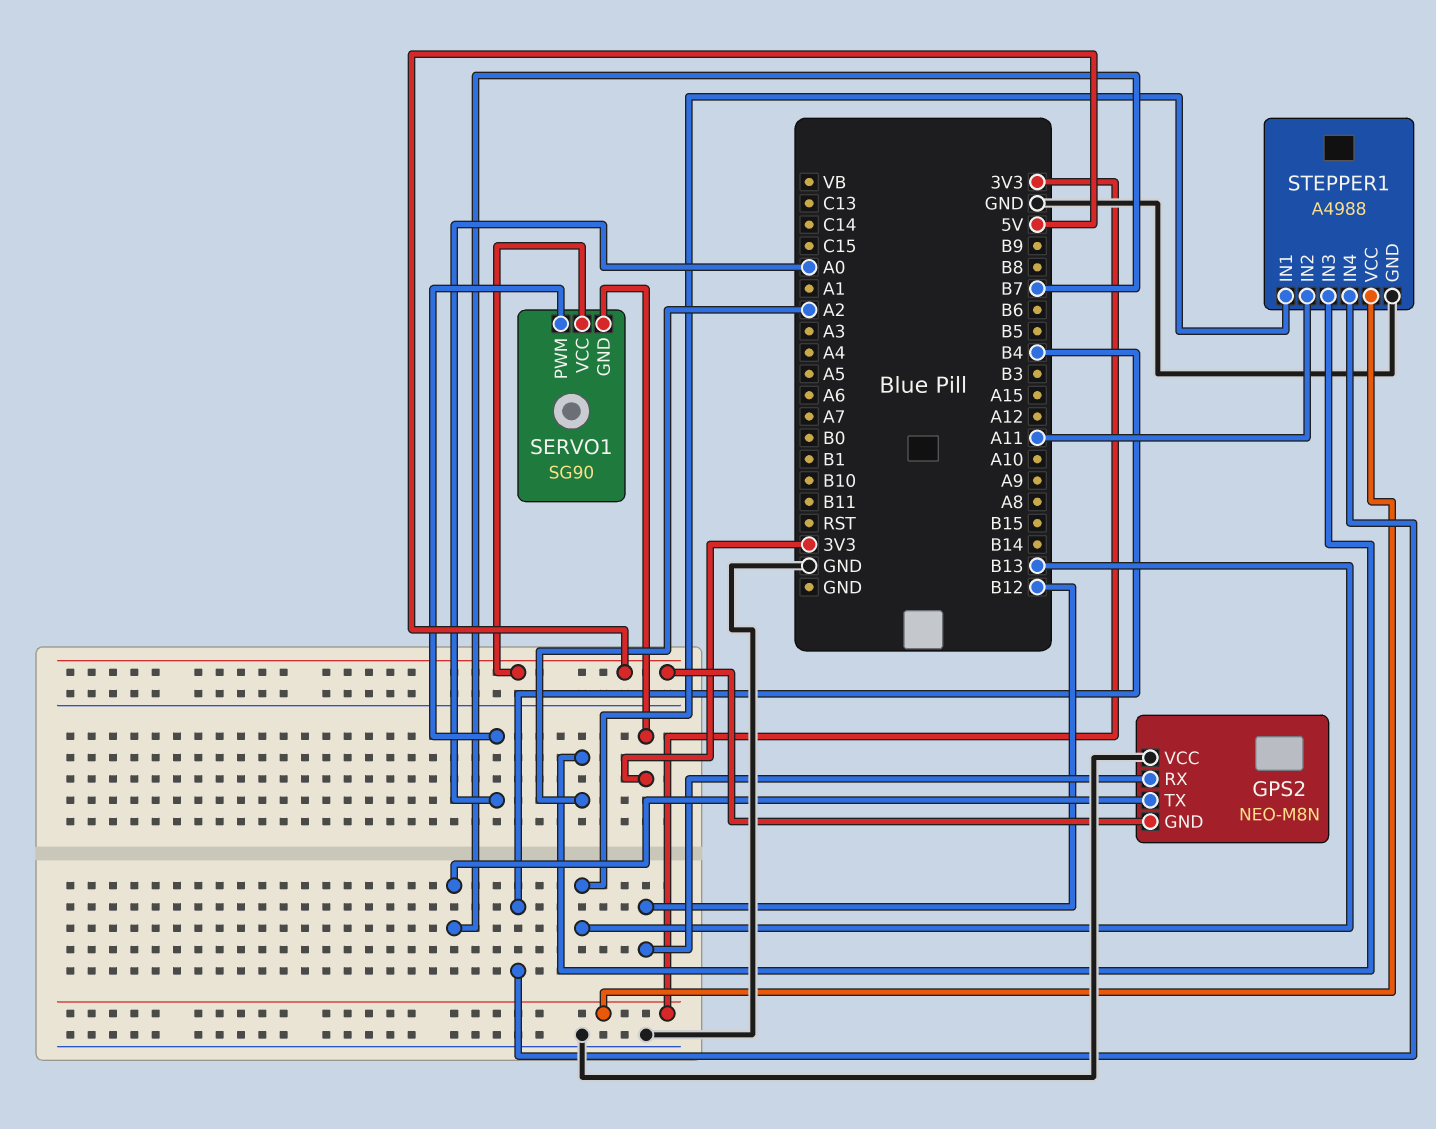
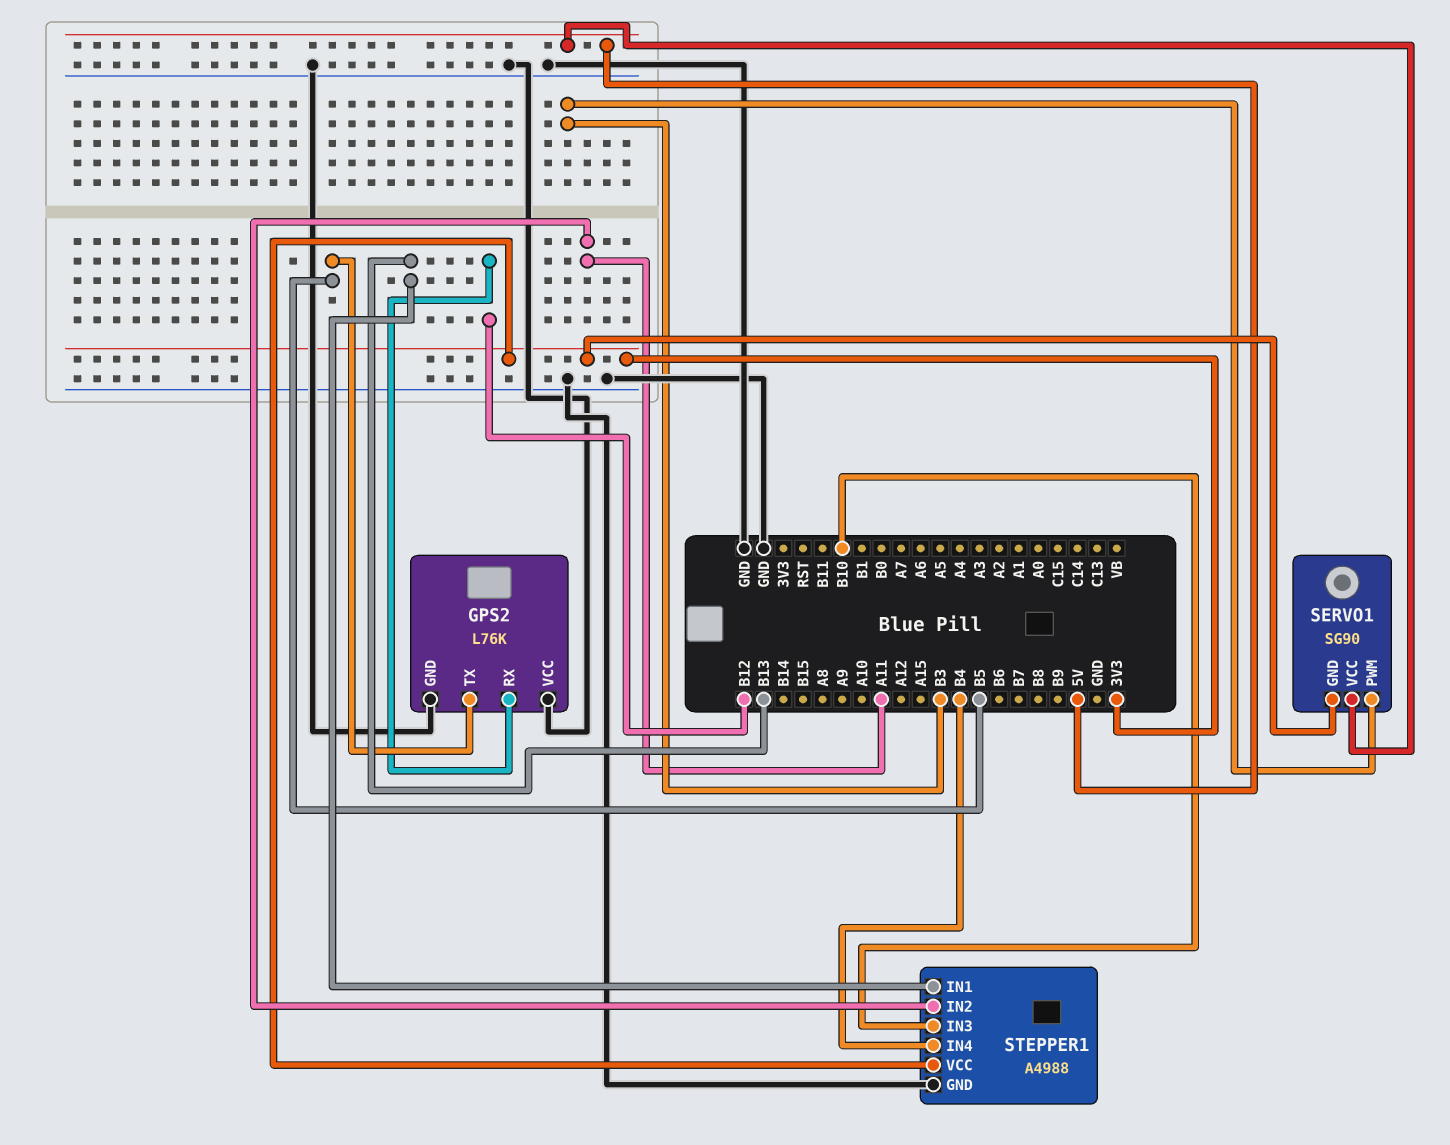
GPS2: NEO-M8N -> L76K
GPS2 pin GND: 5V -> GND
GPS2 pin TX: B7 -> B5
SERVO1 pin PWM: A0 -> B3
STEPPER1 pin IN3: A2 -> B10

